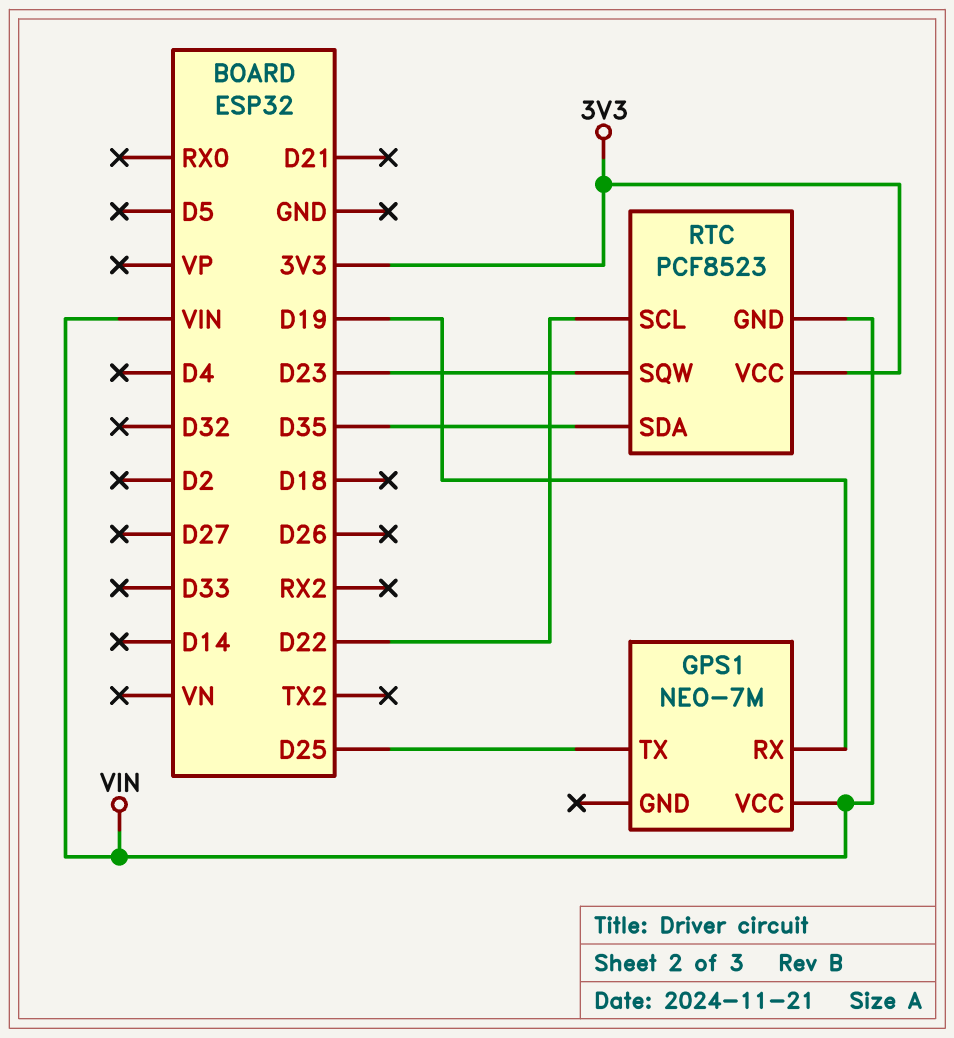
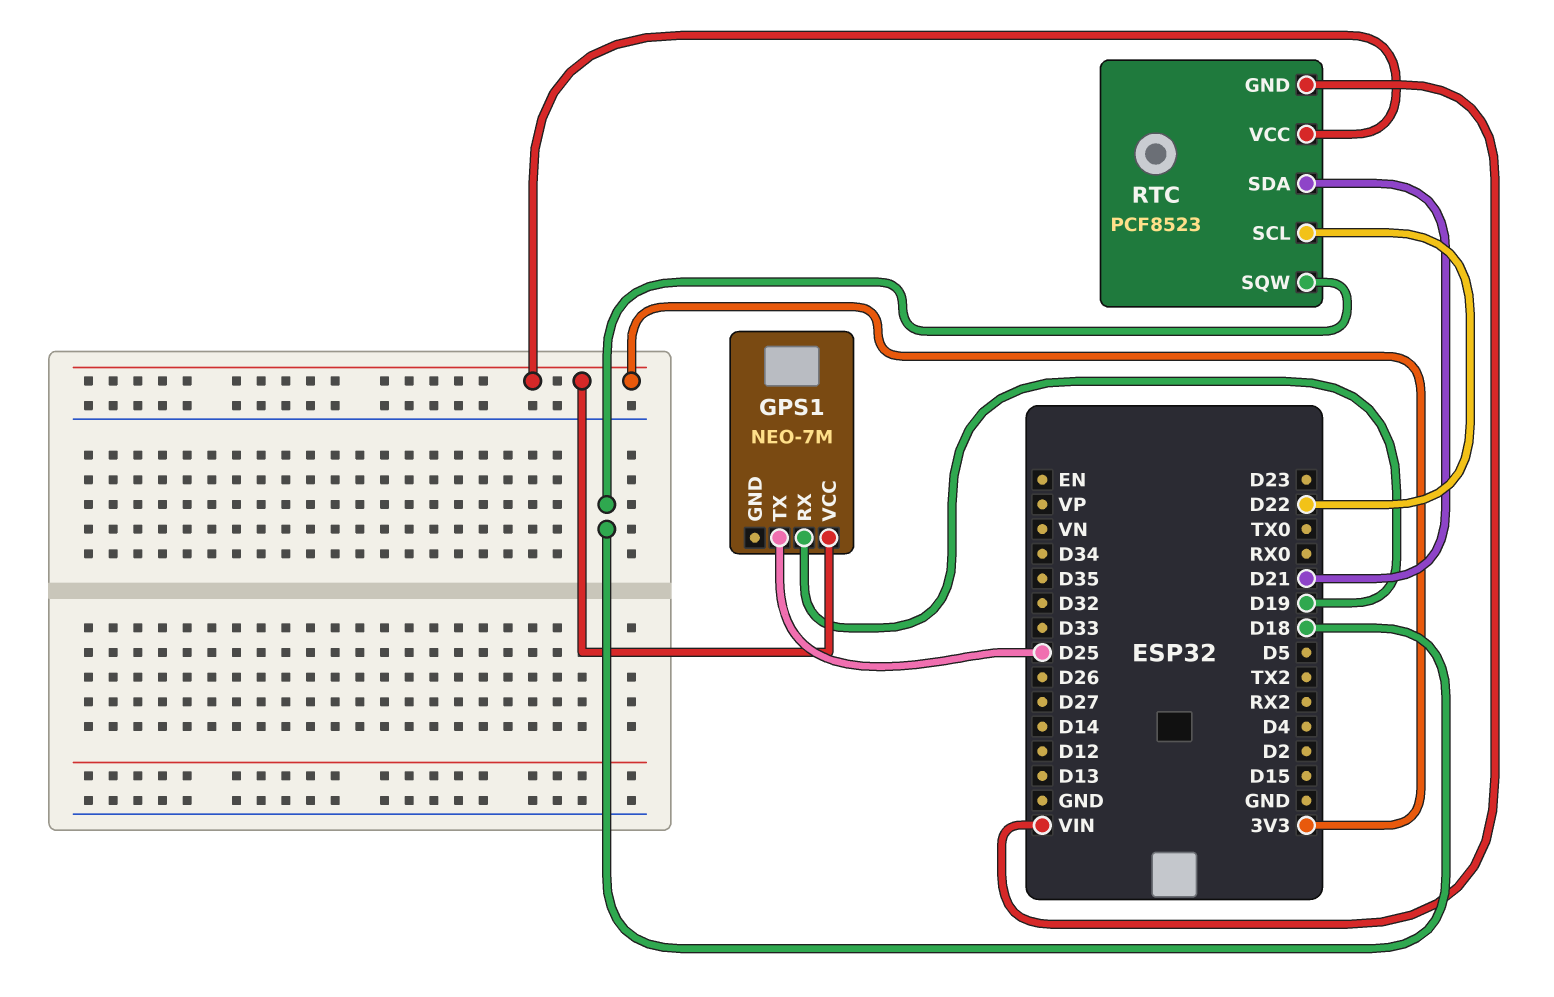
GPS1 pin VCC: VIN -> 3V3
RTC pin SDA: D35 -> D21
RTC pin SQW: D23 -> D18

